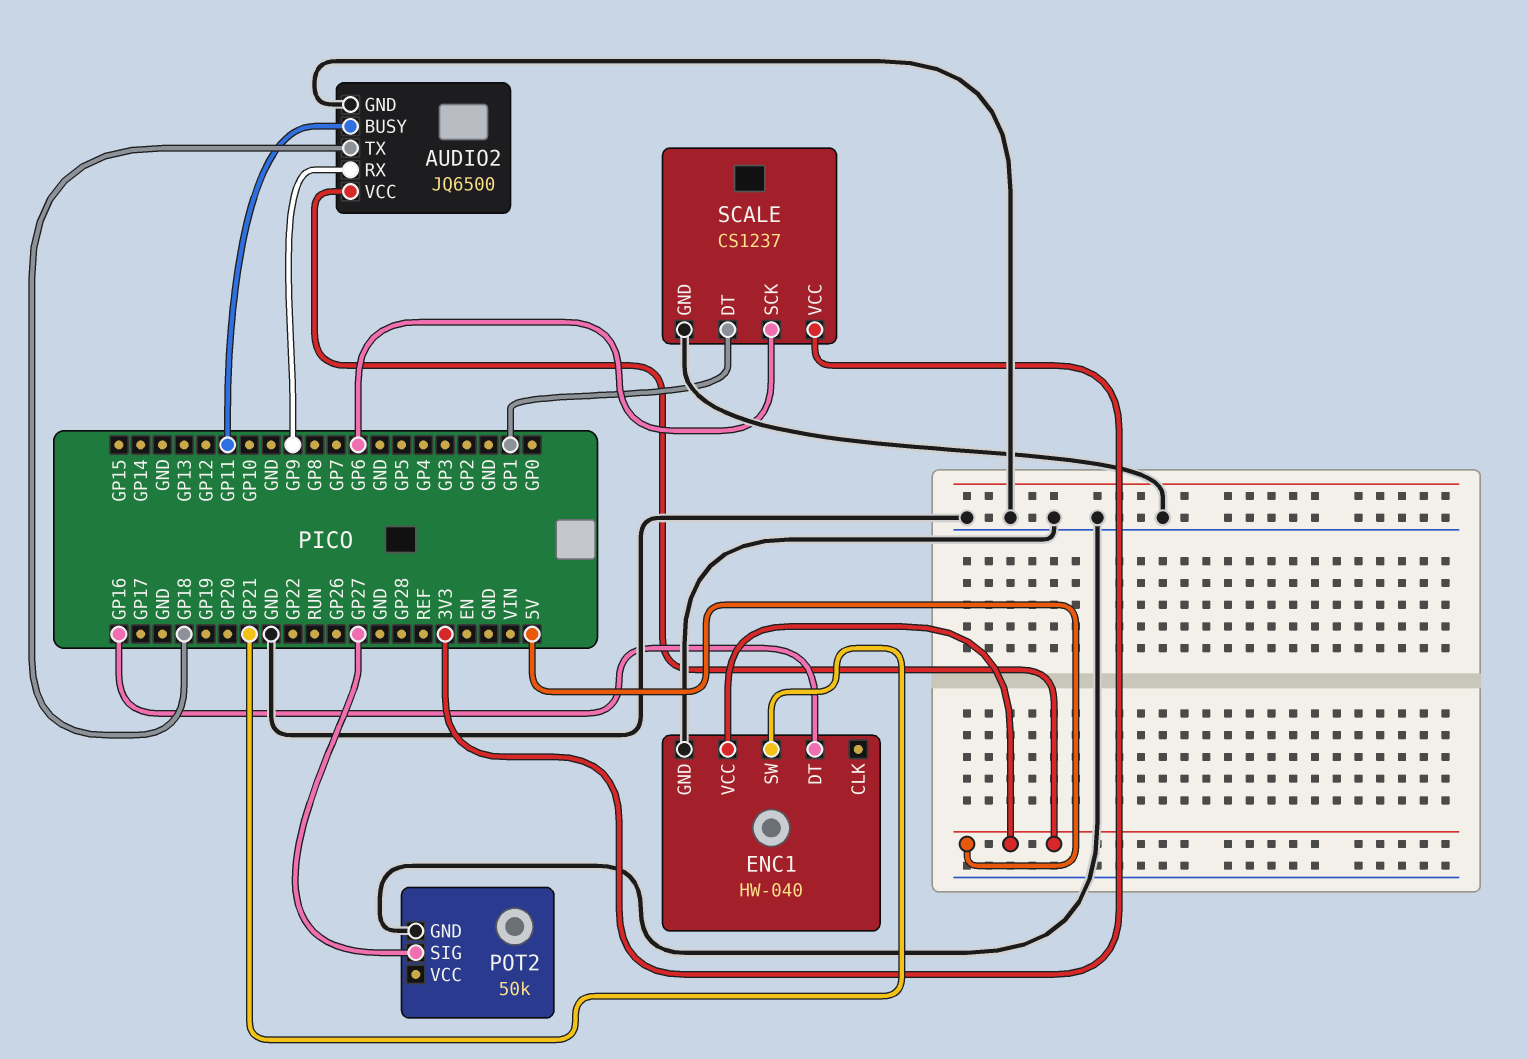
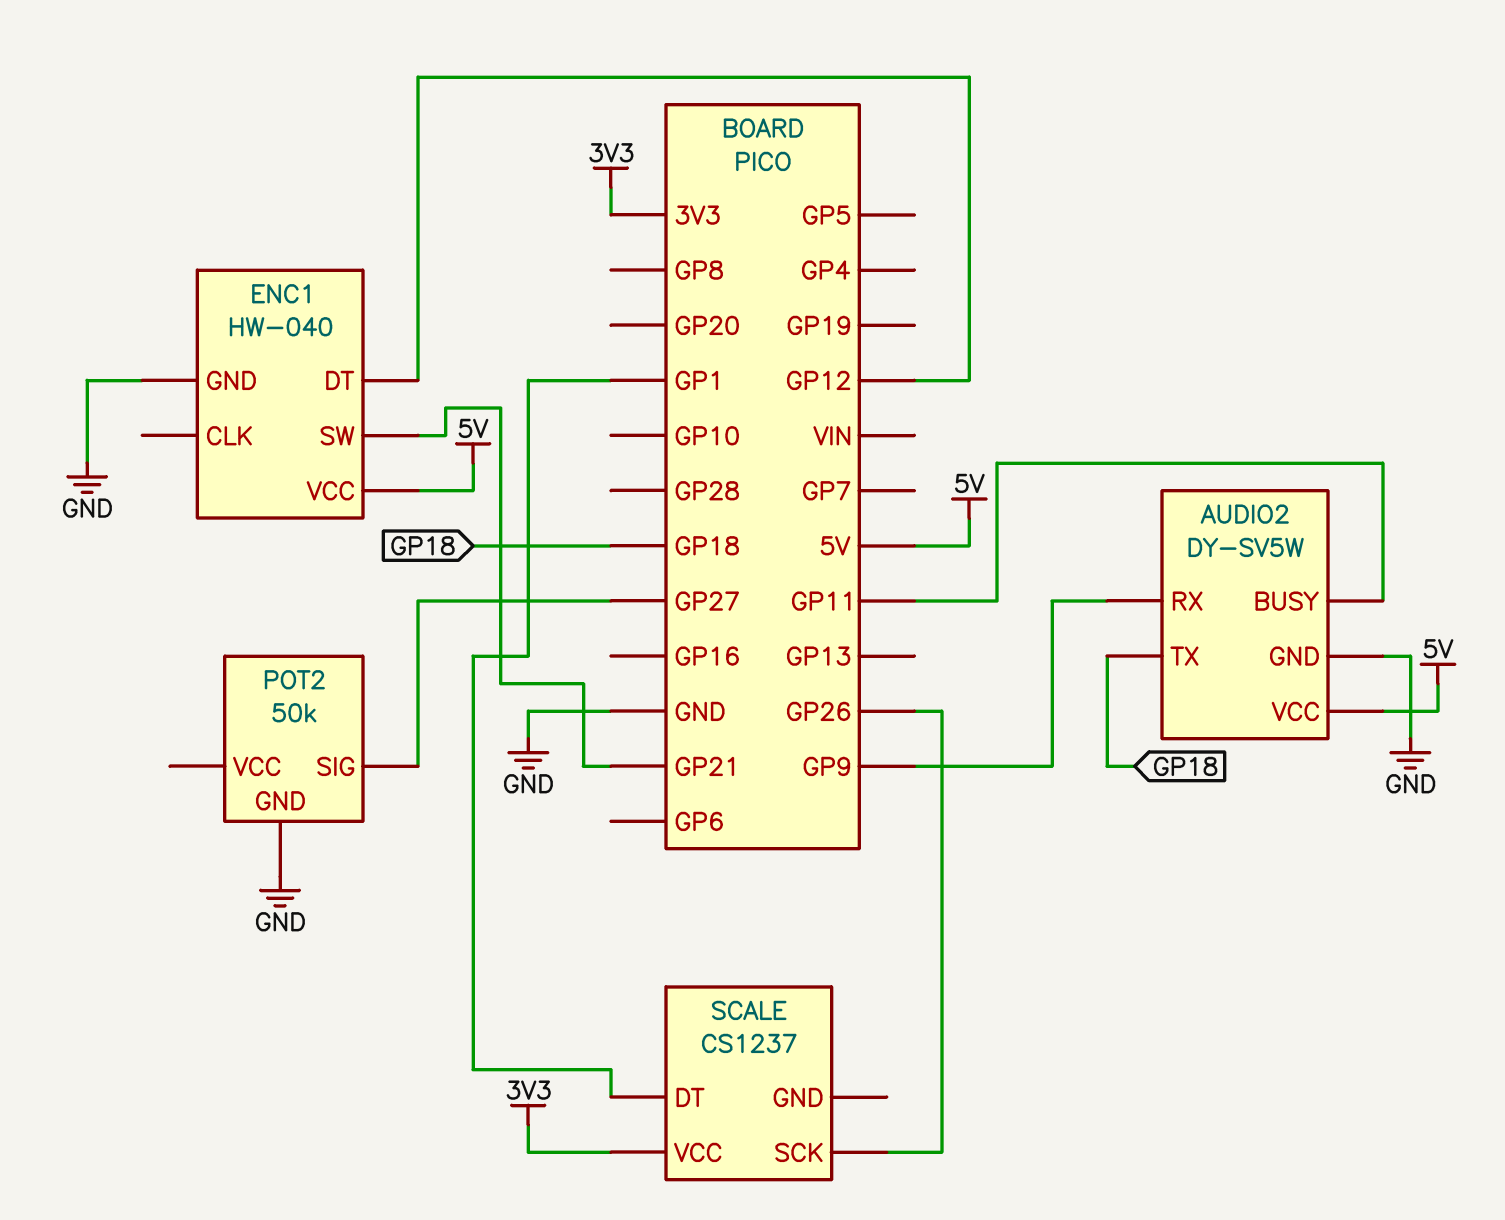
AUDIO2: JQ6500 -> DY-SV5W
ENC1 pin DT: GP16 -> GP12
SCALE pin GND: GND -> none
SCALE pin SCK: GP6 -> GP26

